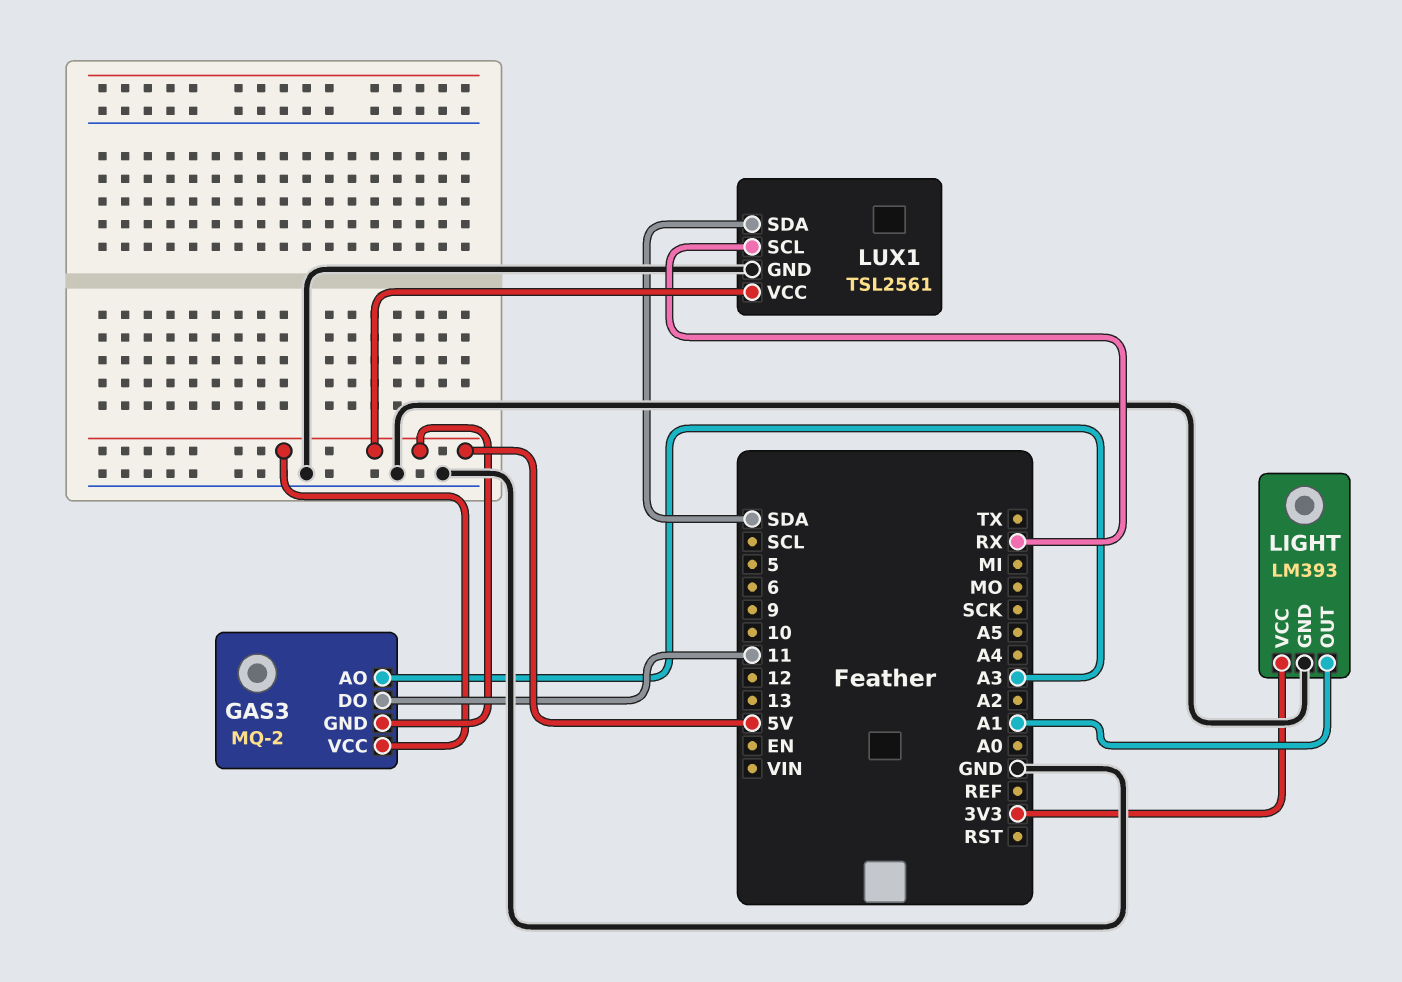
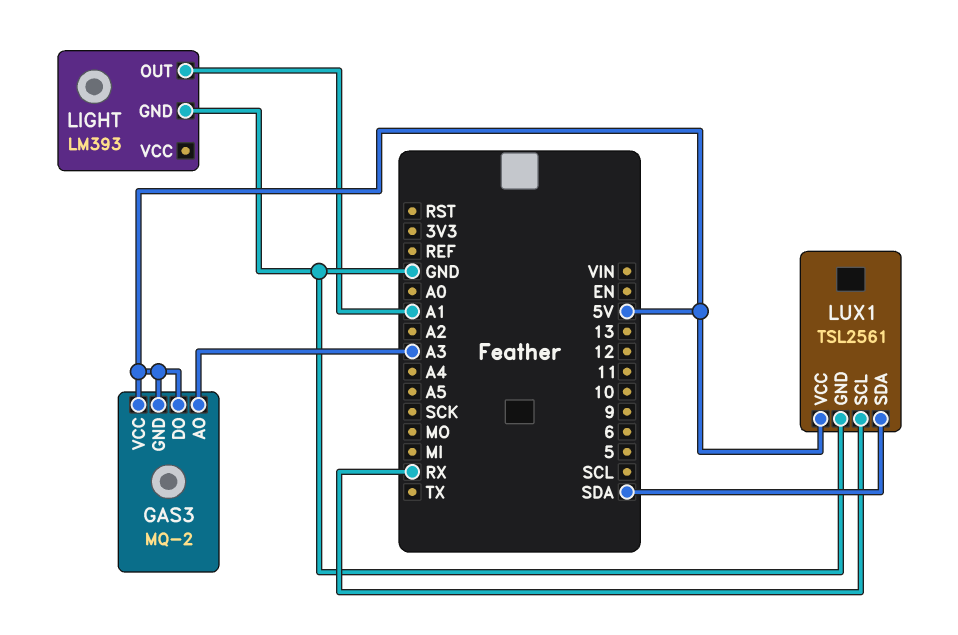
GAS3 pin DO: 11 -> 5V
LIGHT pin VCC: 3V3 -> none

